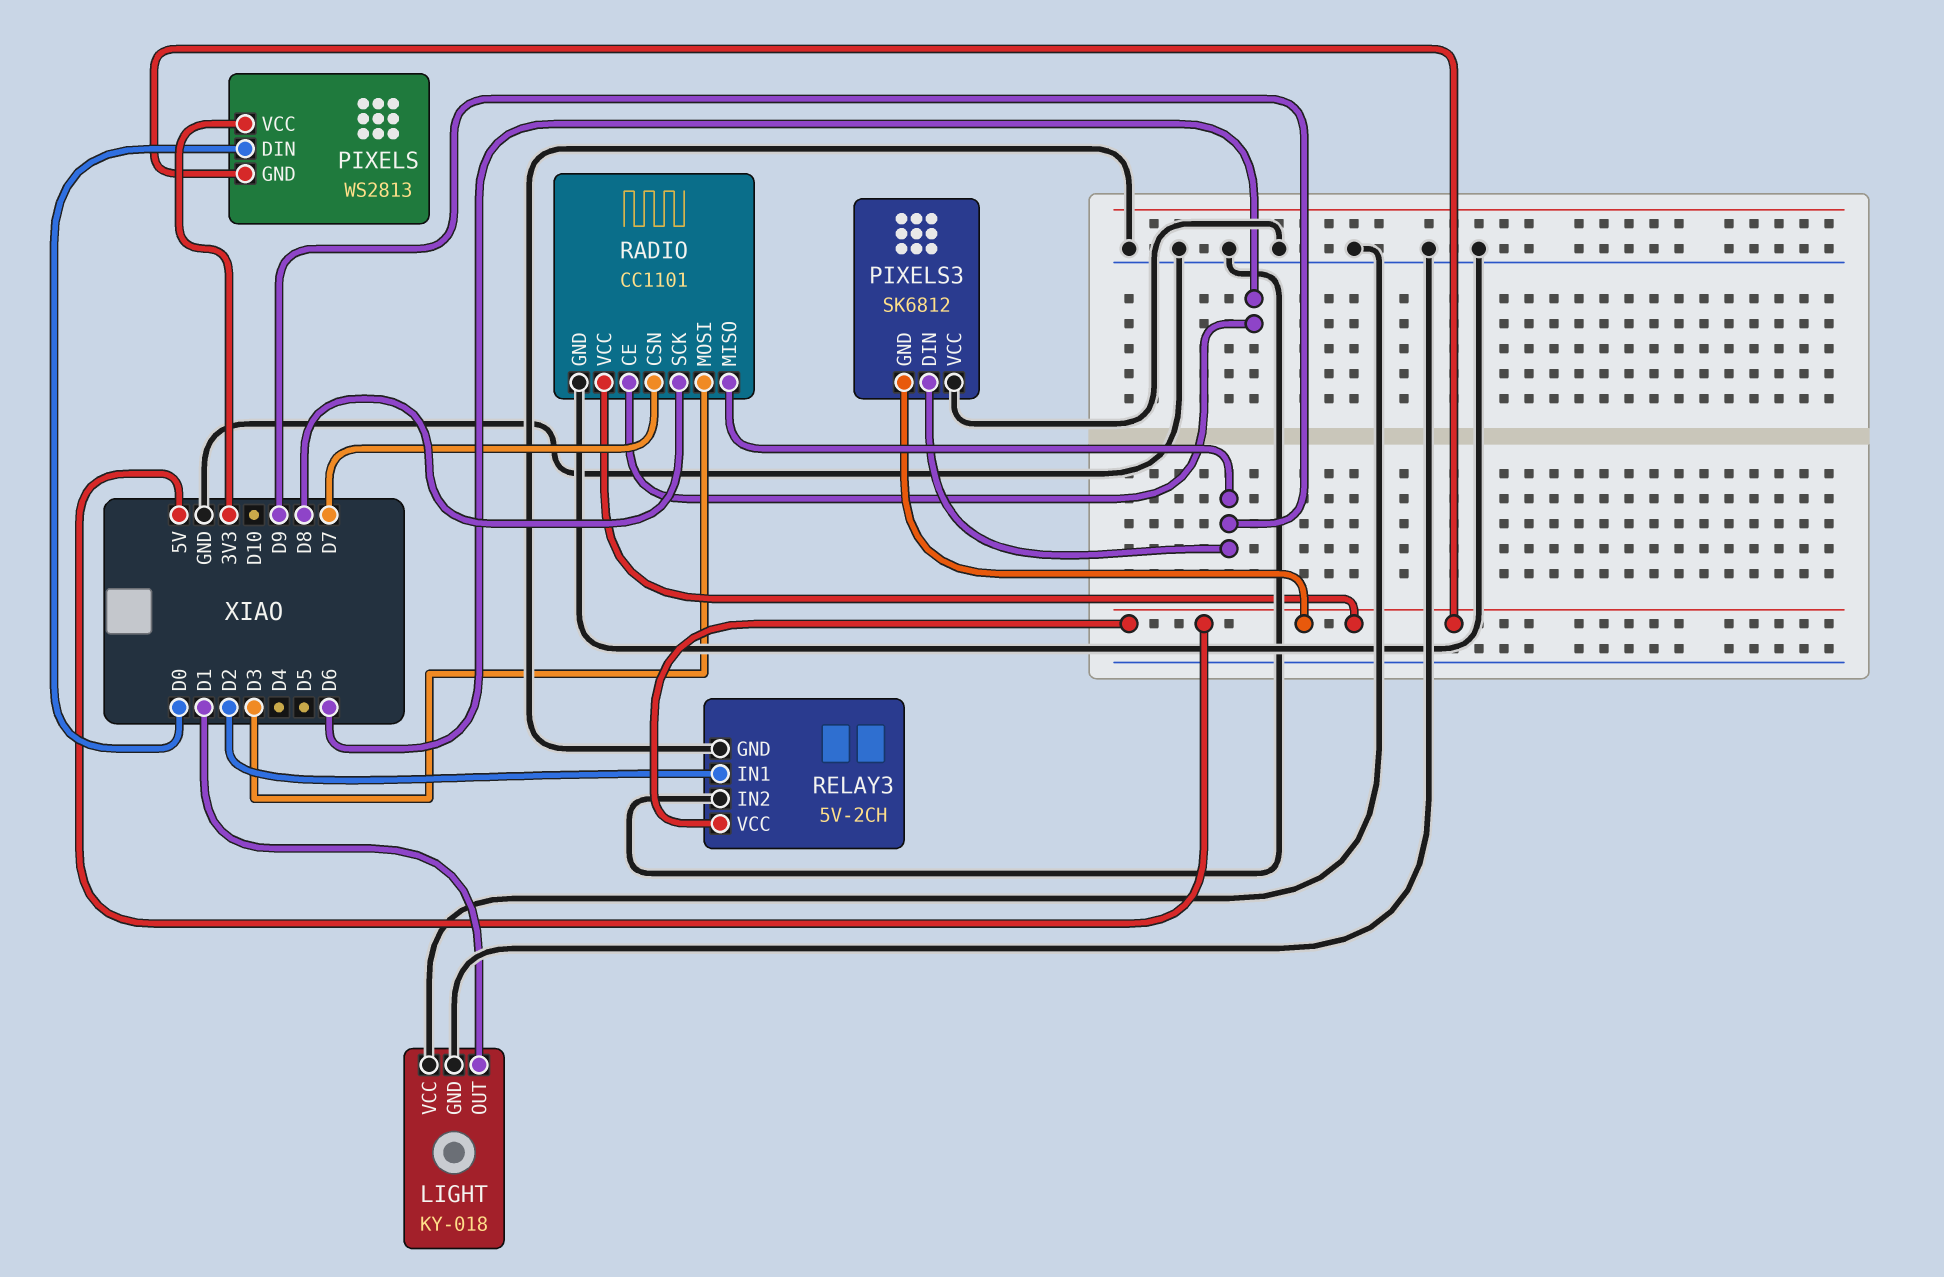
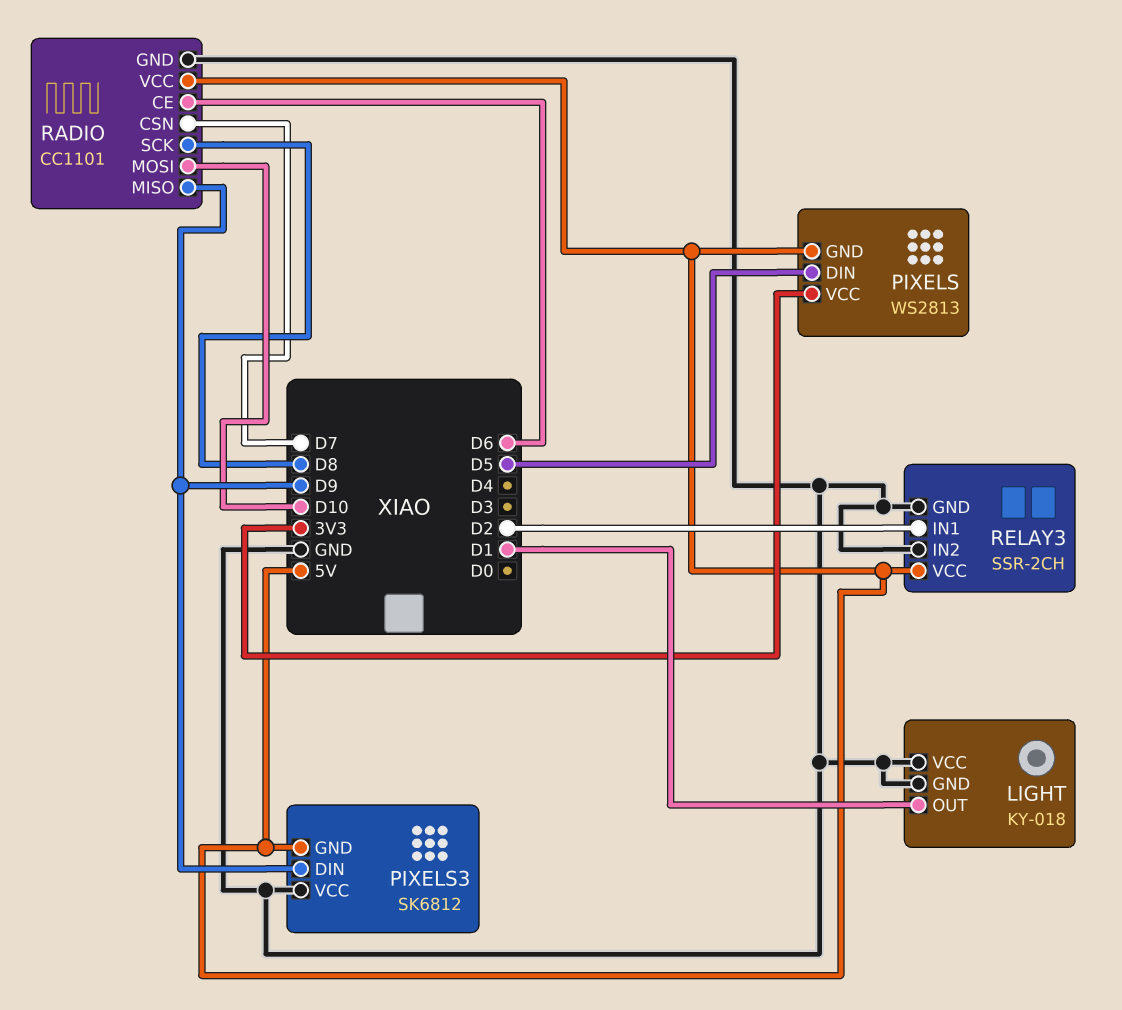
PIXELS pin DIN: D0 -> D5
RADIO pin MOSI: D3 -> D10
RELAY3: 5V-2CH -> SSR-2CH

